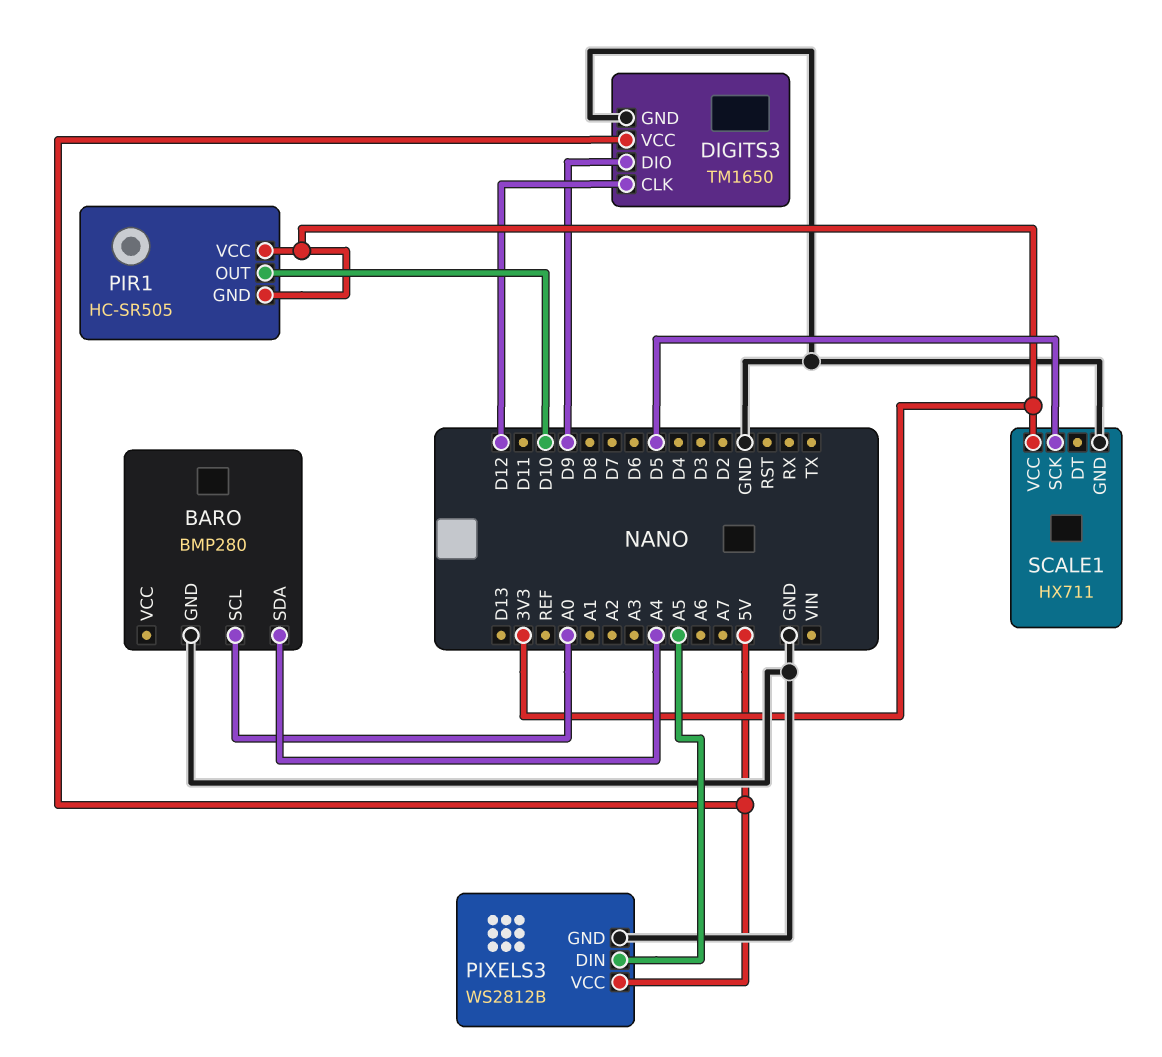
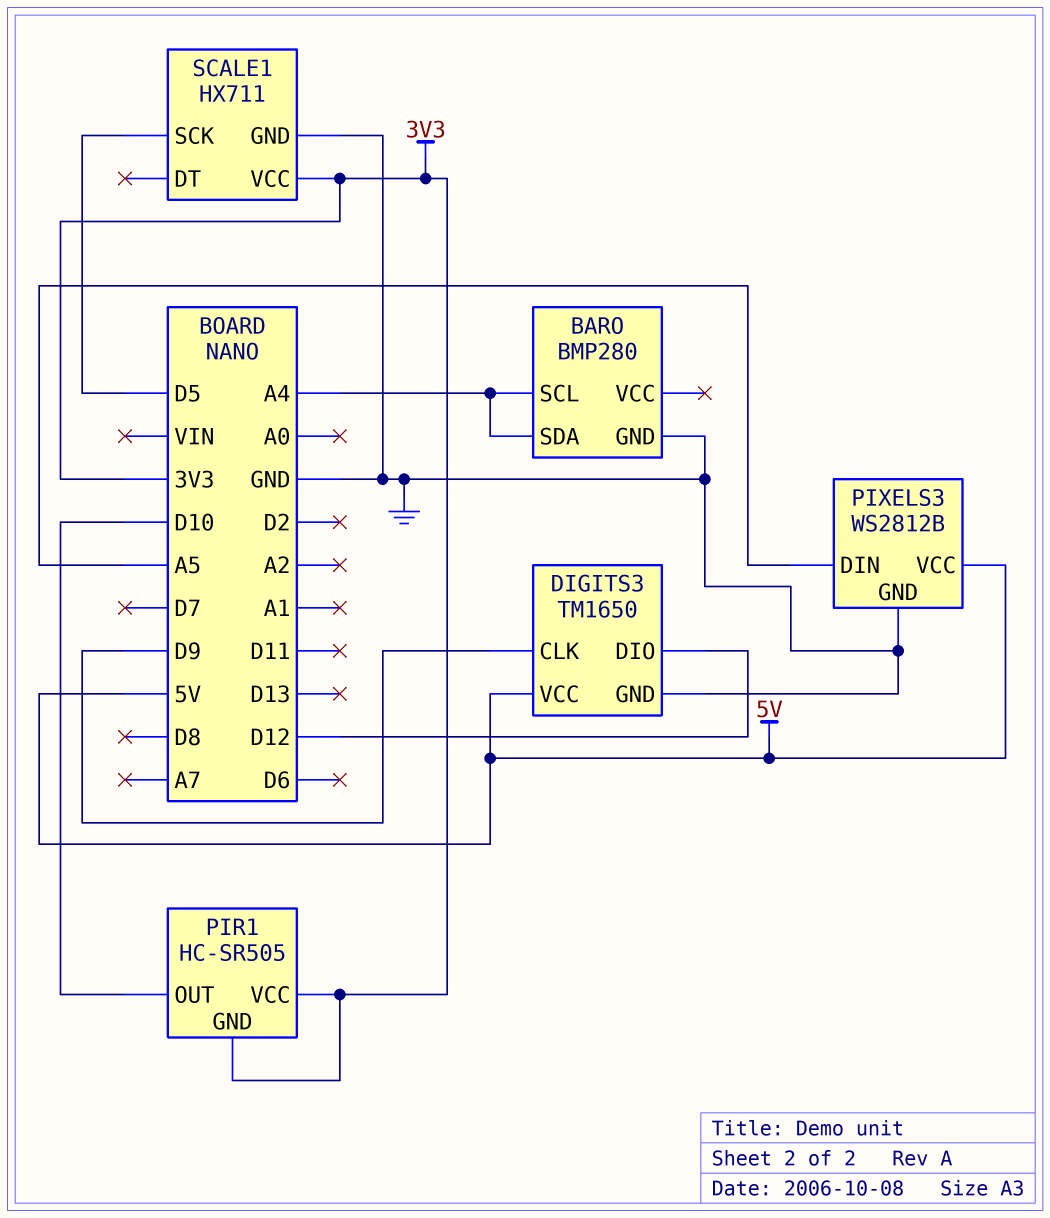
BARO pin SCL: A0 -> A4
DIGITS3 pin CLK: D12 -> D9
DIGITS3 pin DIO: D9 -> D12

